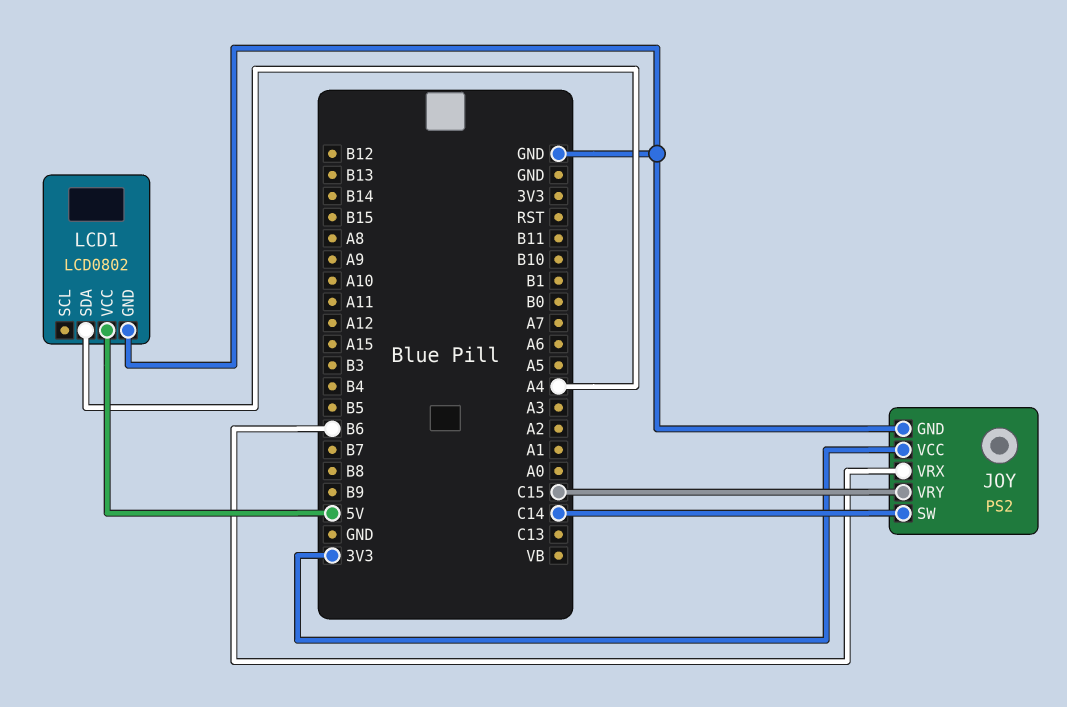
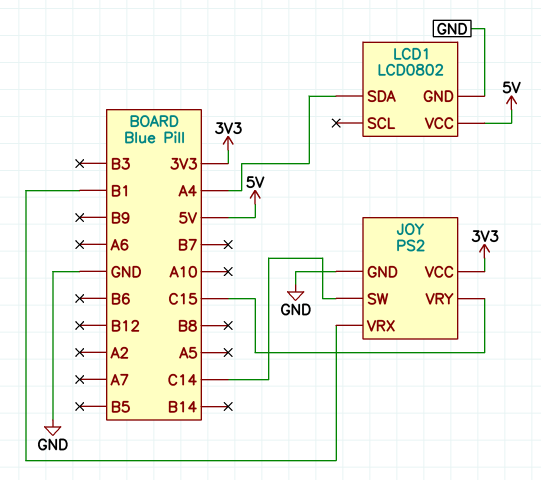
JOY pin VRX: B6 -> B1

